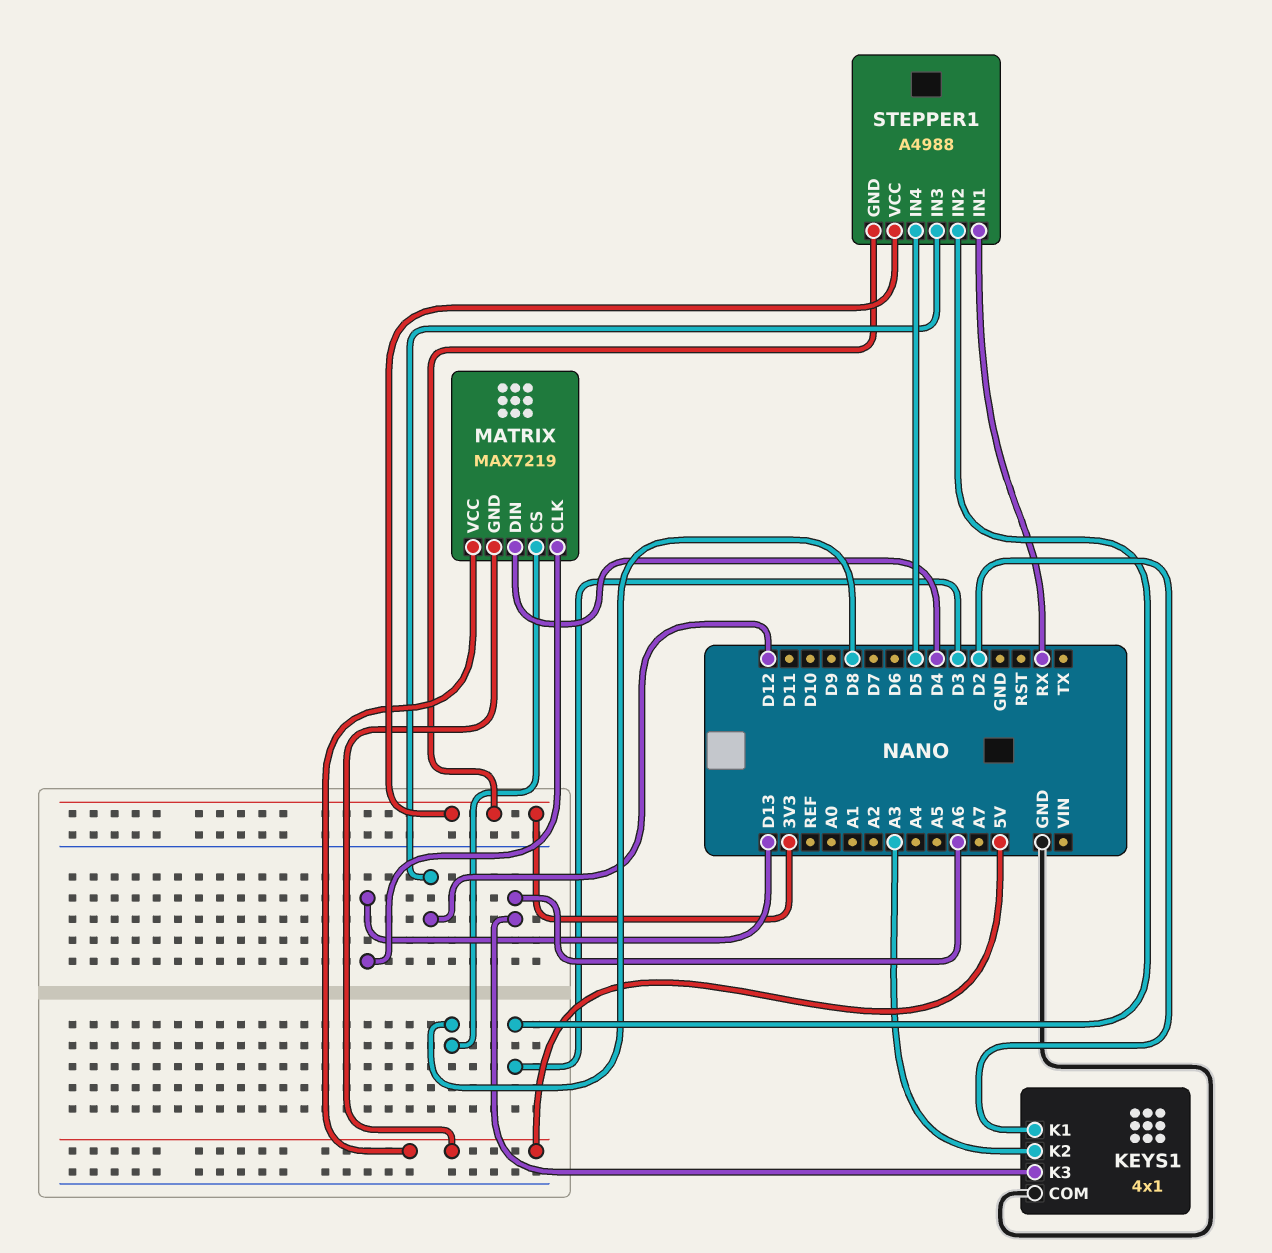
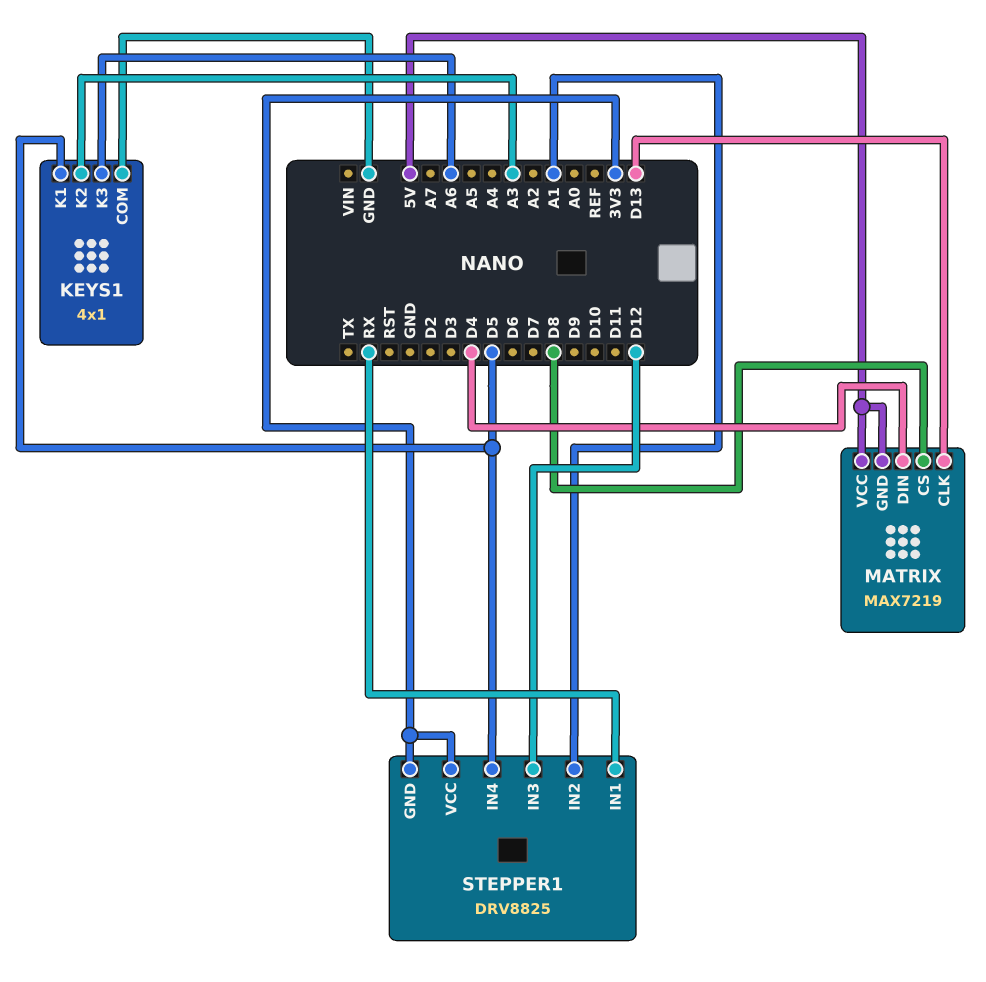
KEYS1 pin K1: D2 -> D5
STEPPER1: A4988 -> DRV8825
STEPPER1 pin IN2: D3 -> A1

